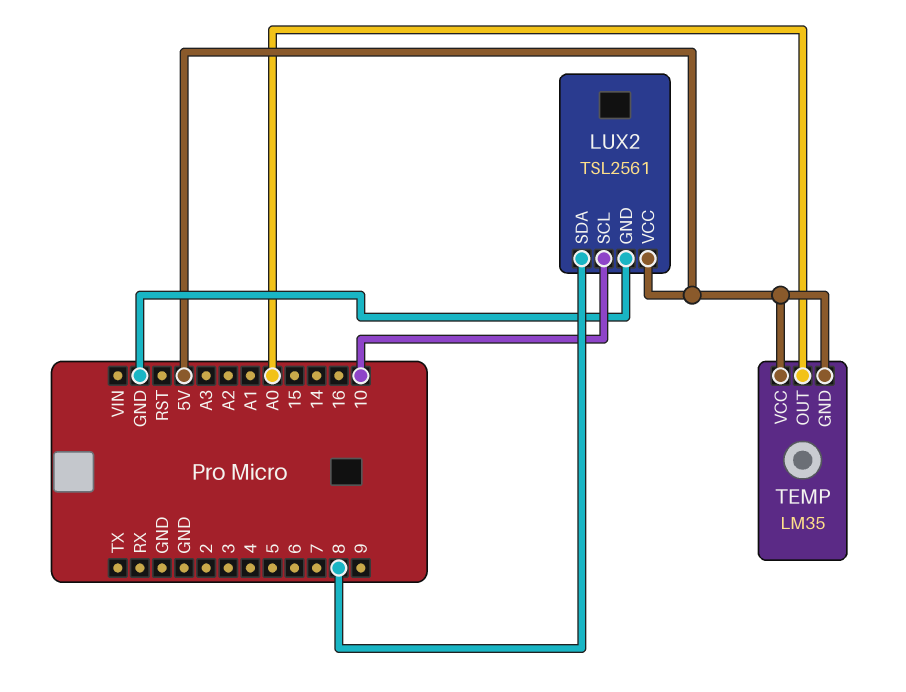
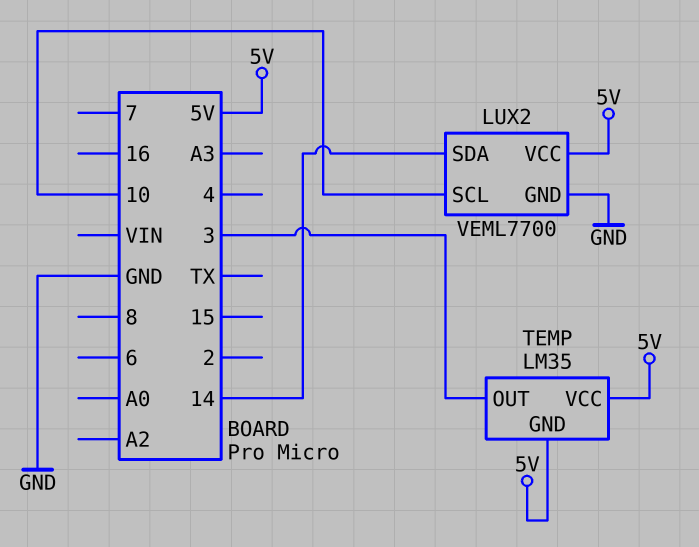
LUX2: TSL2561 -> VEML7700
LUX2 pin SDA: 8 -> 14
TEMP pin OUT: A0 -> 3

